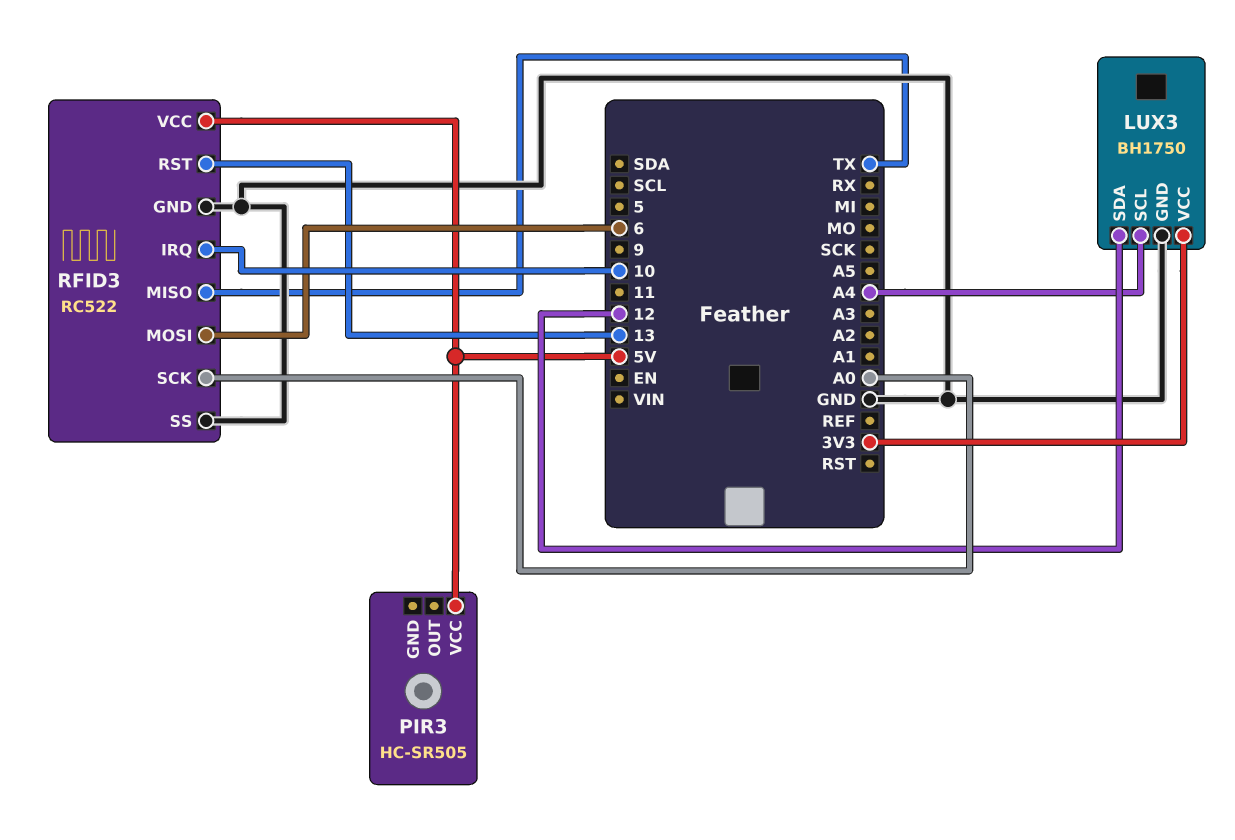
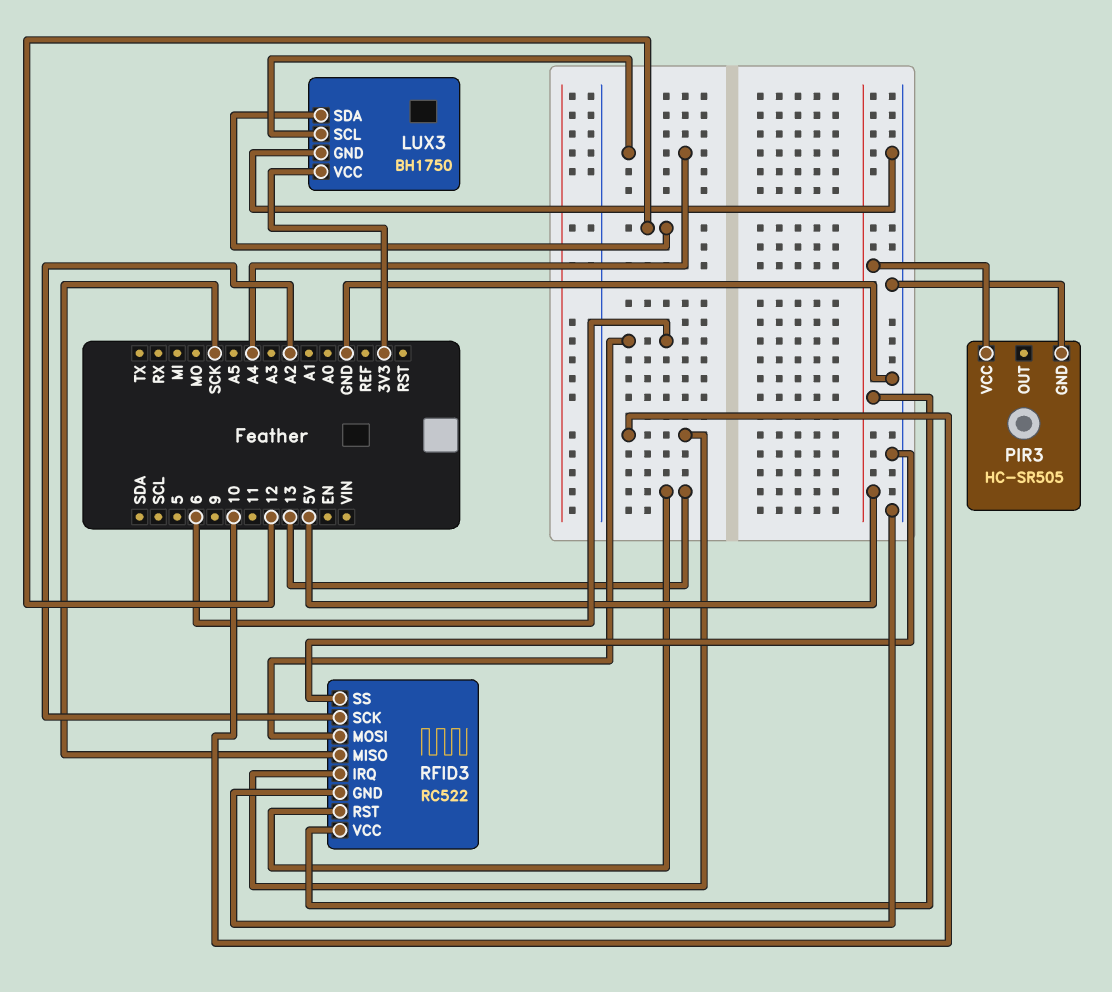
PIR3 pin GND: none -> GND
RFID3 pin MISO: TX -> SCK
RFID3 pin SCK: A0 -> A2

